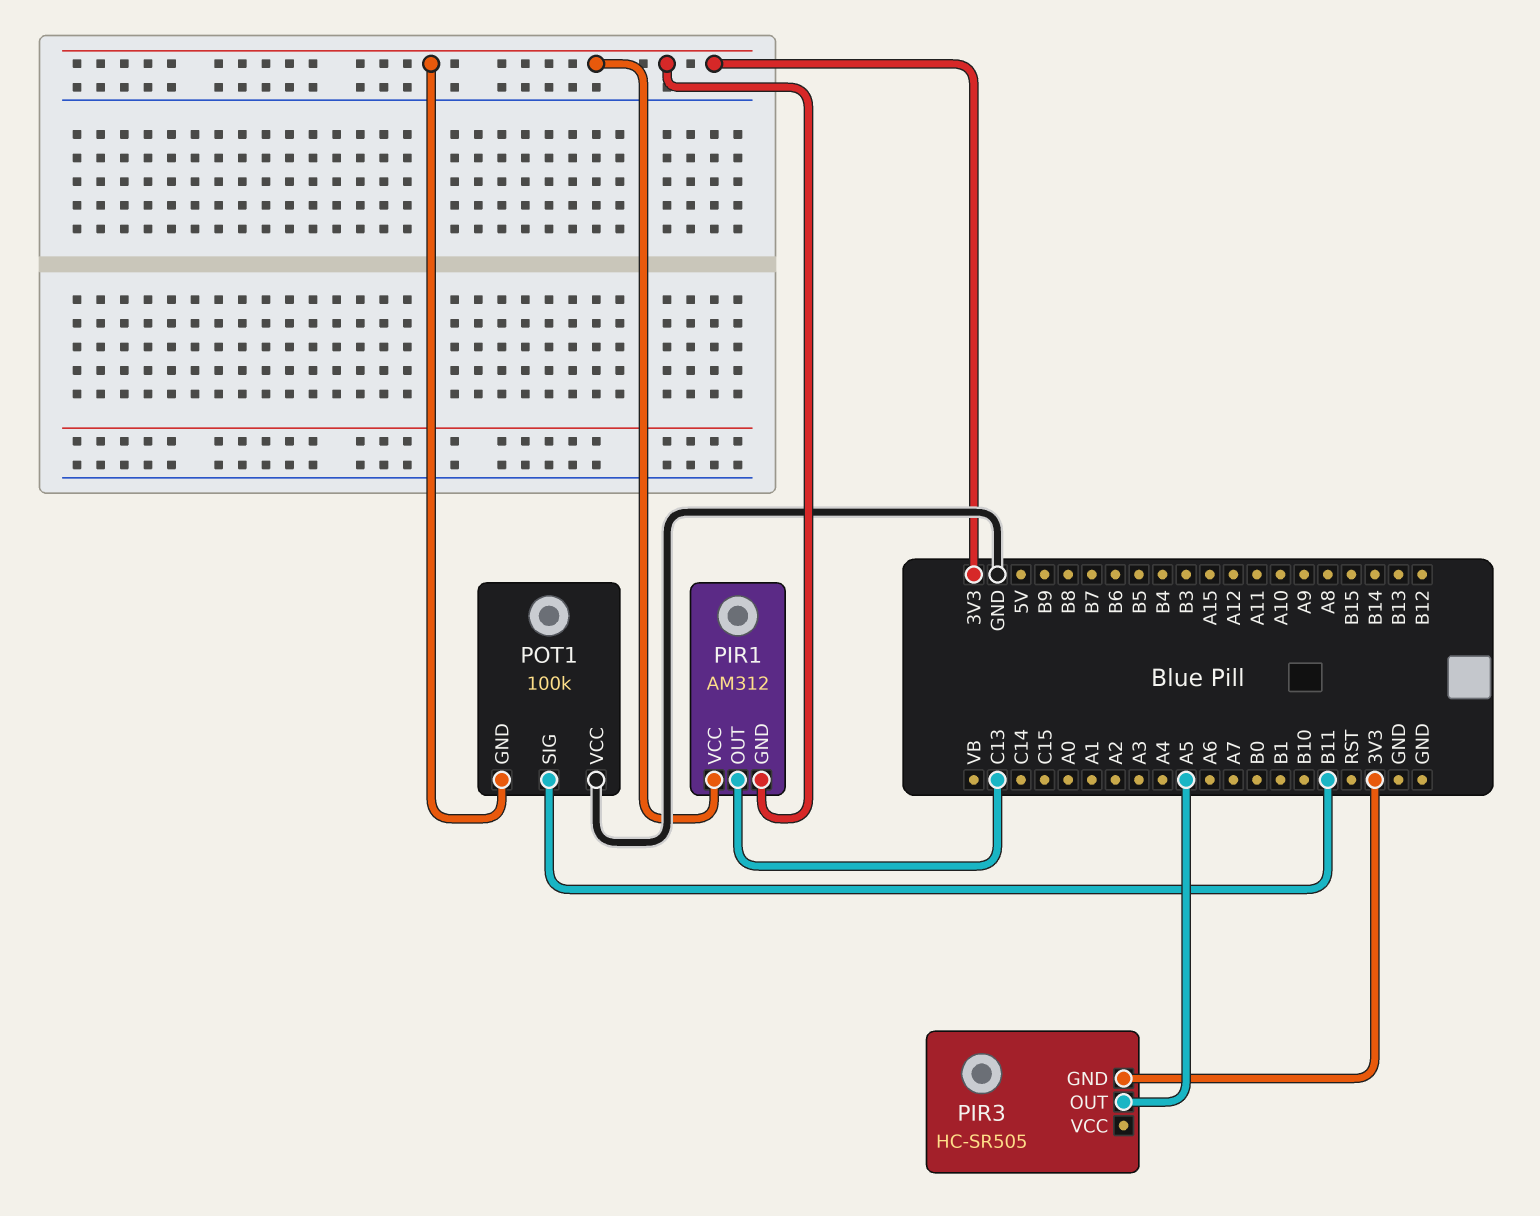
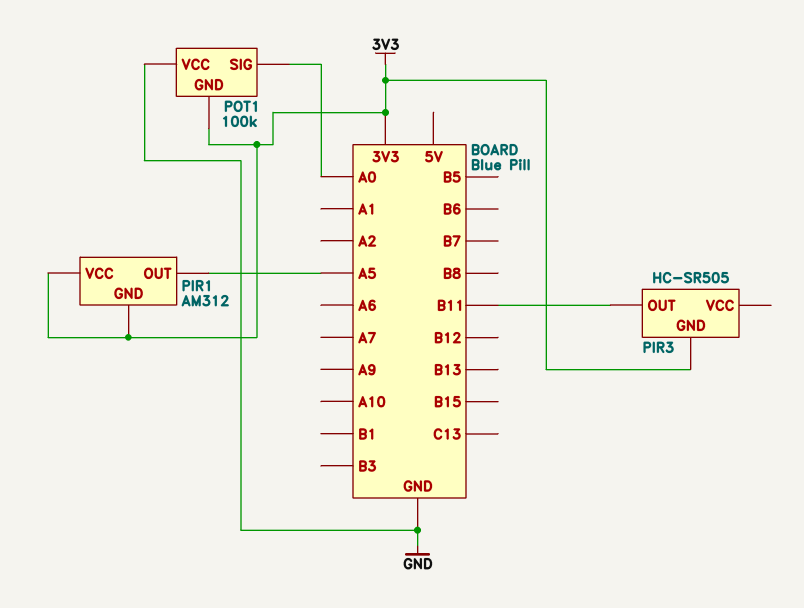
PIR1 pin OUT: C13 -> A5
PIR3 pin OUT: A5 -> B11
POT1 pin SIG: B11 -> A0

